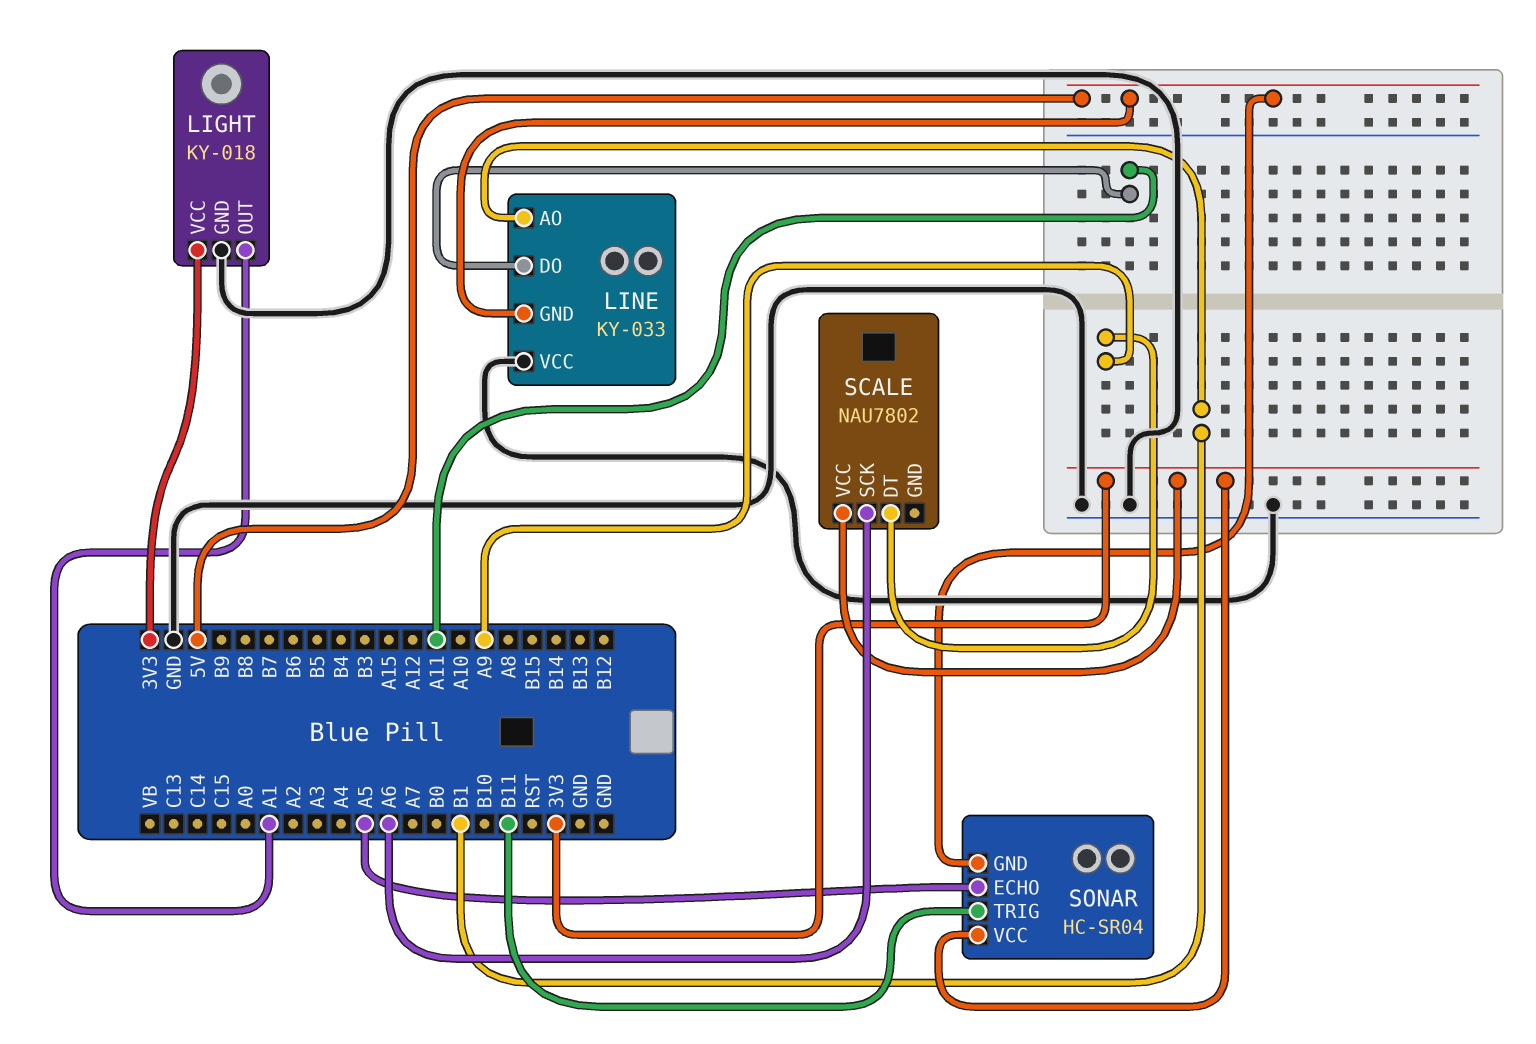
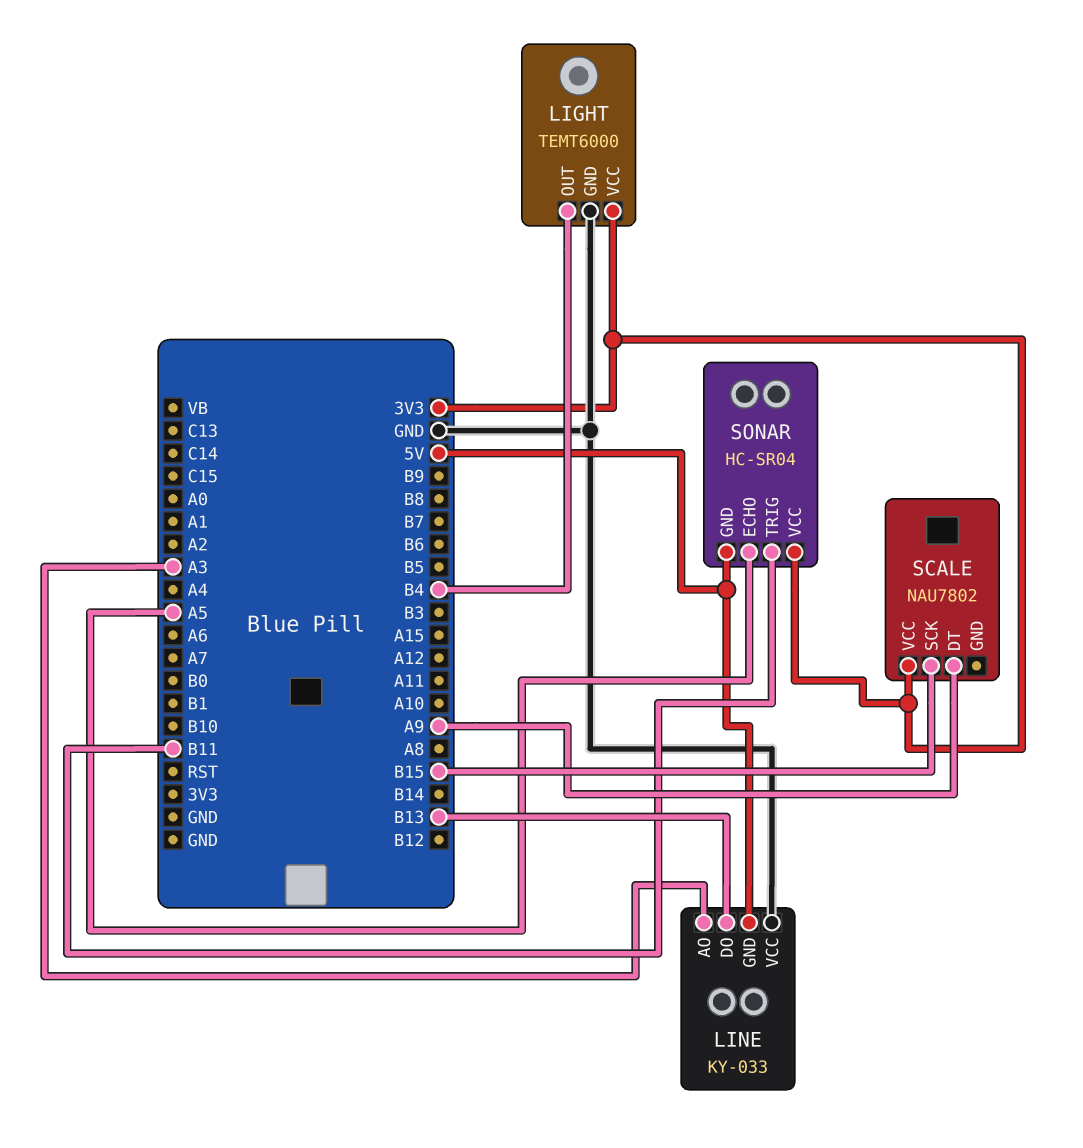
LIGHT: KY-018 -> TEMT6000
LIGHT pin OUT: A1 -> B4
LINE pin AO: B1 -> A3
LINE pin DO: A11 -> B13
SCALE pin SCK: A6 -> B15

